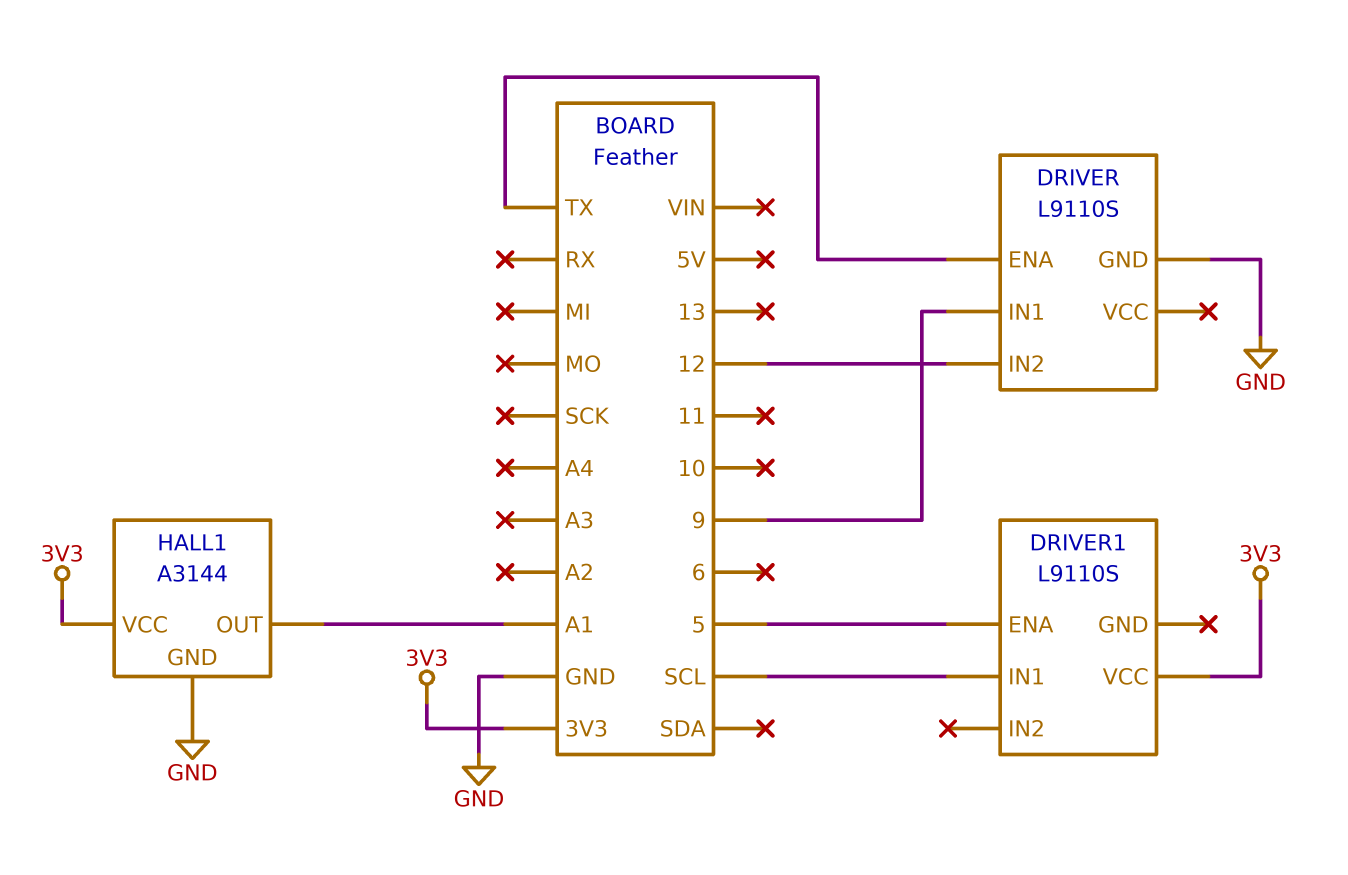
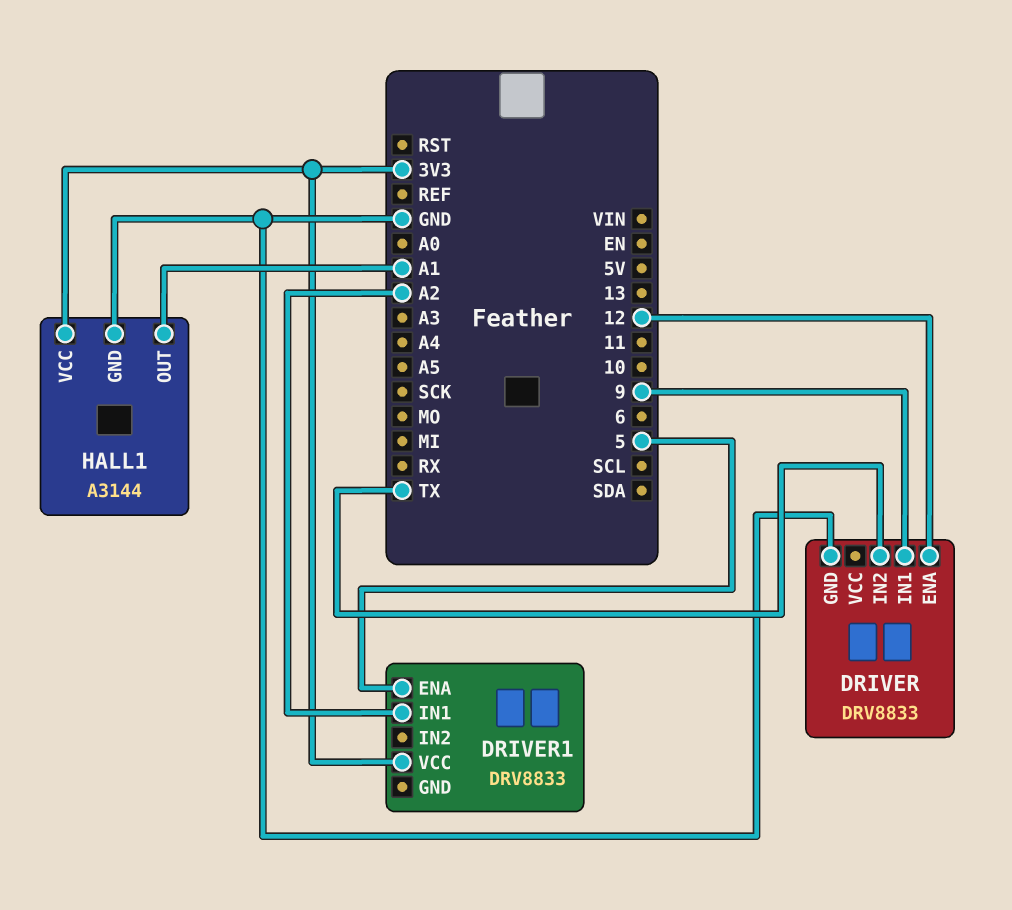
DRIVER: L9110S -> DRV8833
DRIVER pin ENA: TX -> 12
DRIVER pin IN2: 12 -> TX
DRIVER1: L9110S -> DRV8833
DRIVER1 pin IN1: SCL -> A2

